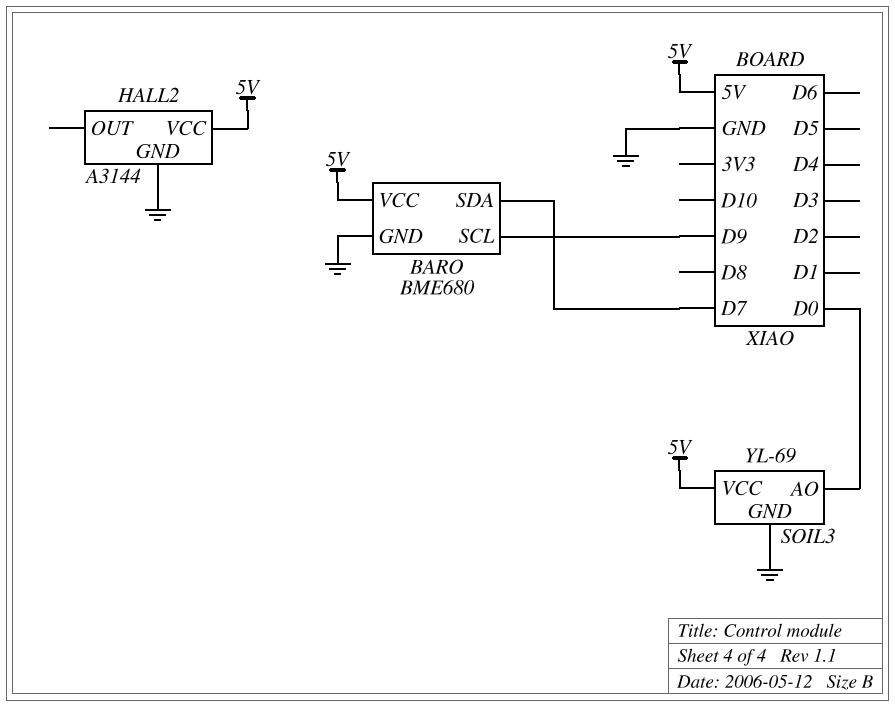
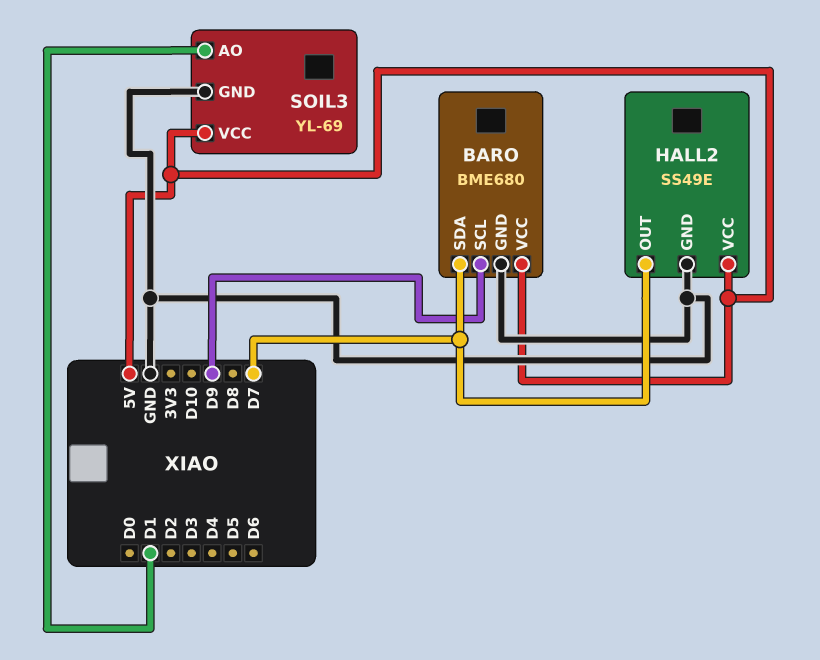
HALL2: A3144 -> SS49E
HALL2 pin OUT: none -> D7
SOIL3 pin AO: D0 -> D1

